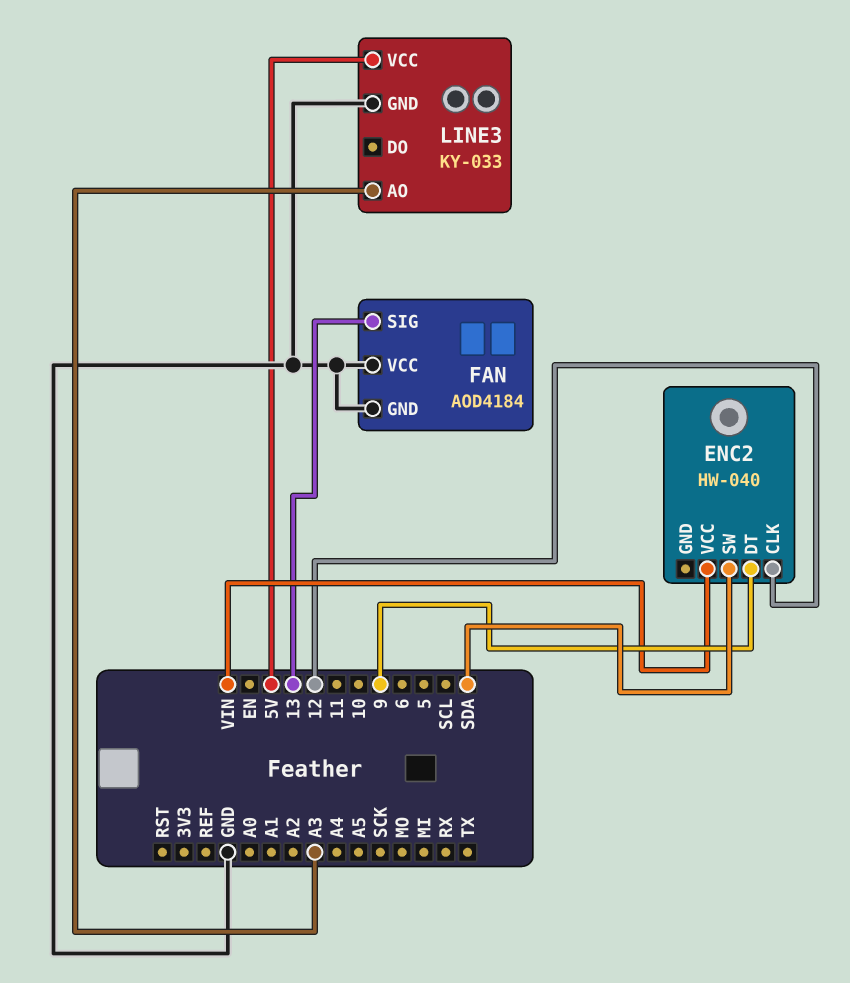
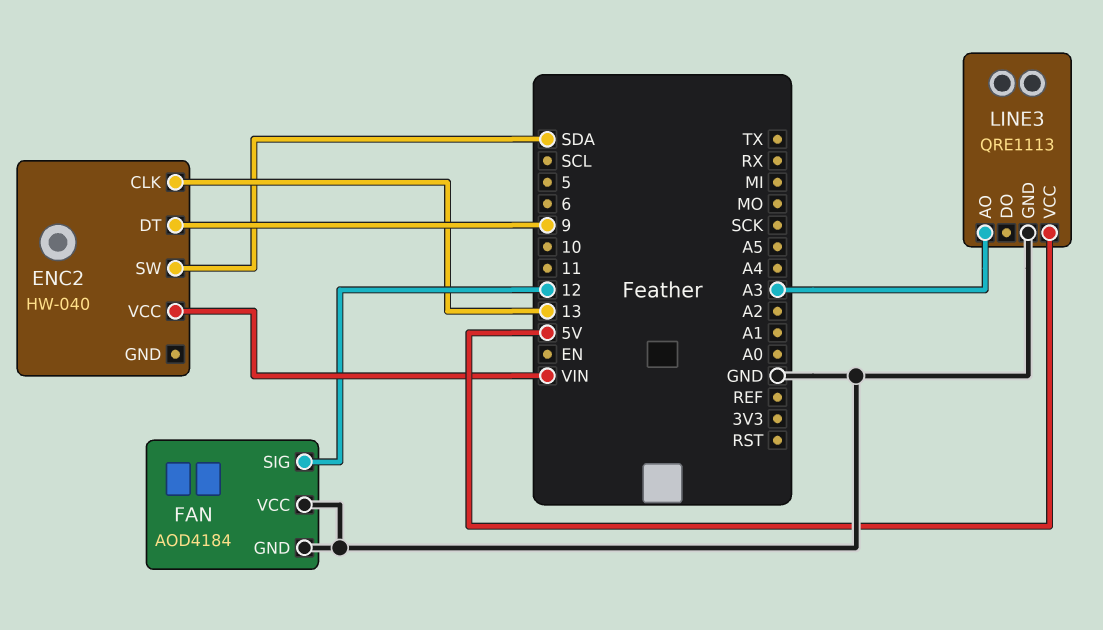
ENC2 pin CLK: 12 -> 13
FAN pin SIG: 13 -> 12
LINE3: KY-033 -> QRE1113

